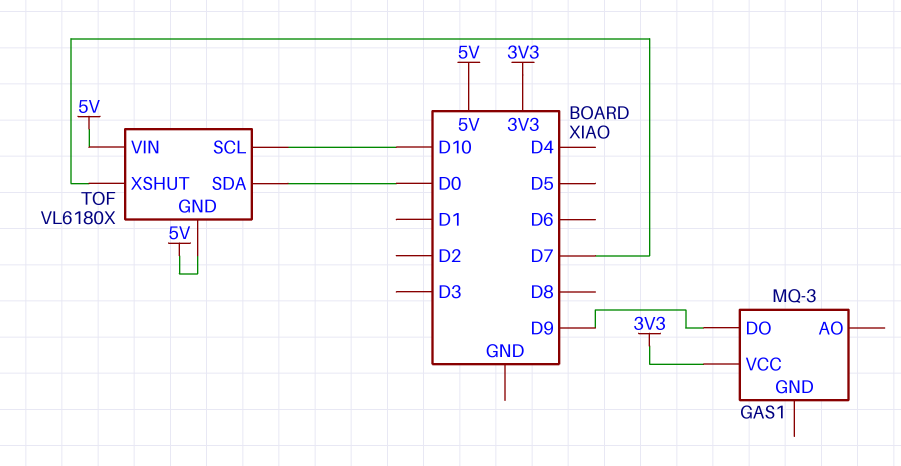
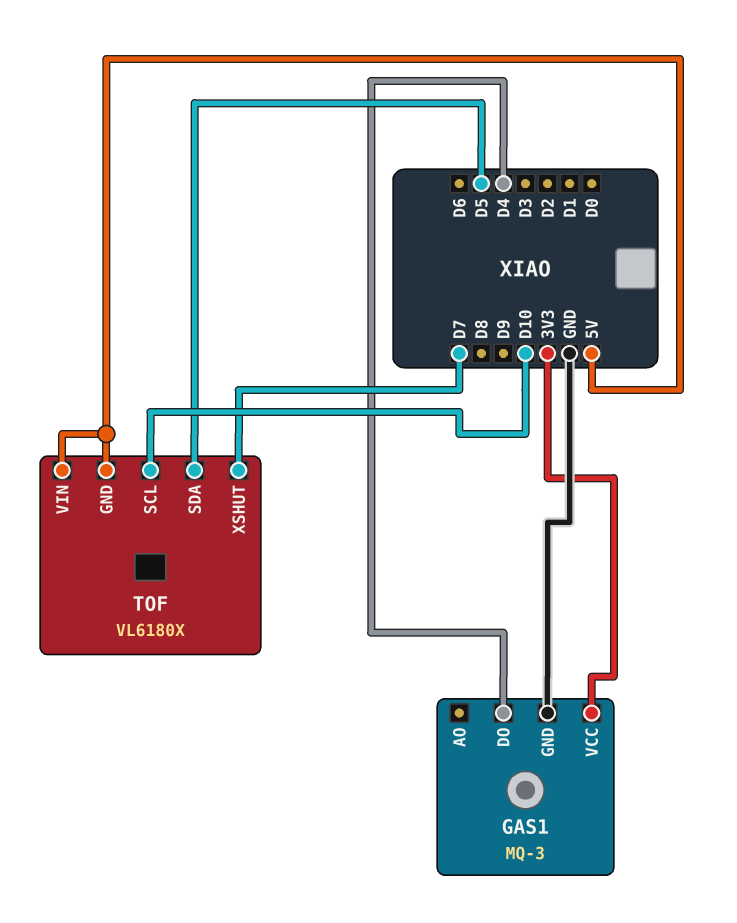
GAS1 pin DO: D9 -> D4
GAS1 pin GND: none -> GND
TOF pin SDA: D0 -> D5

